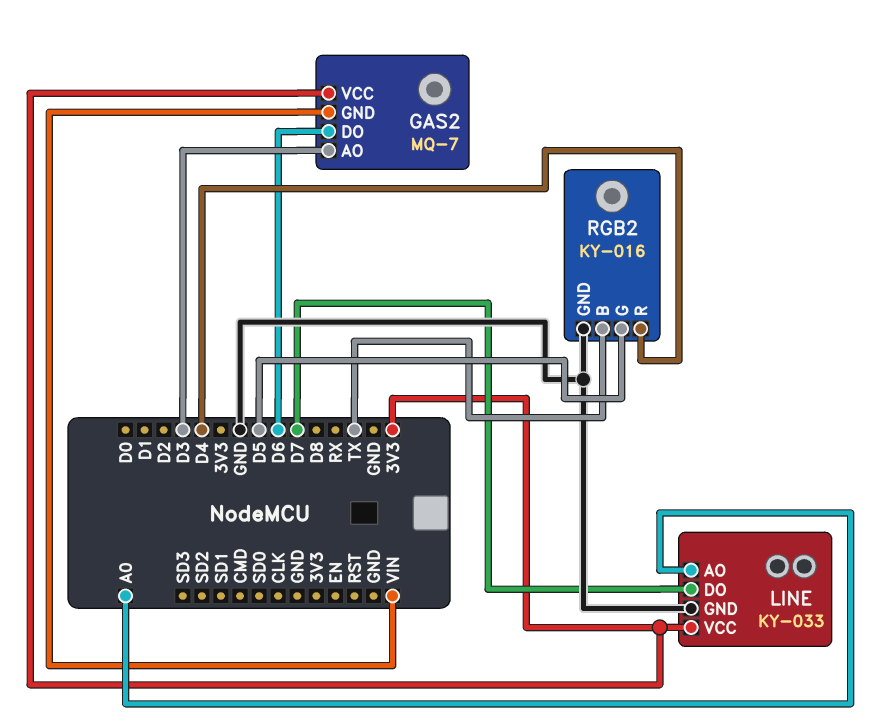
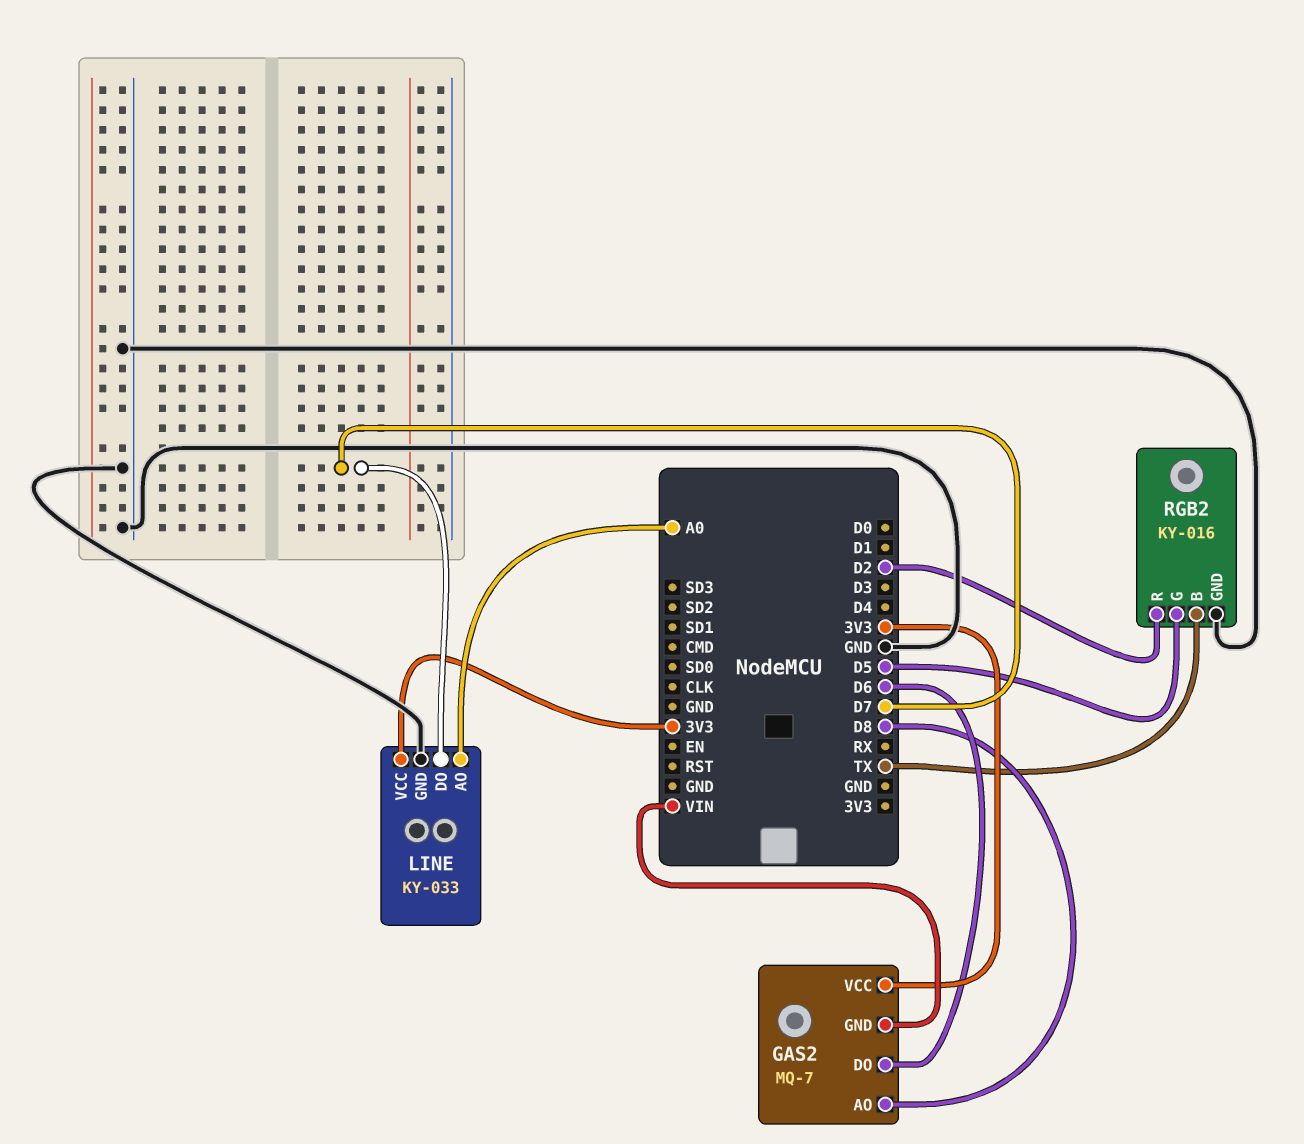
GAS2 pin AO: D3 -> D8
RGB2 pin R: D4 -> D2

